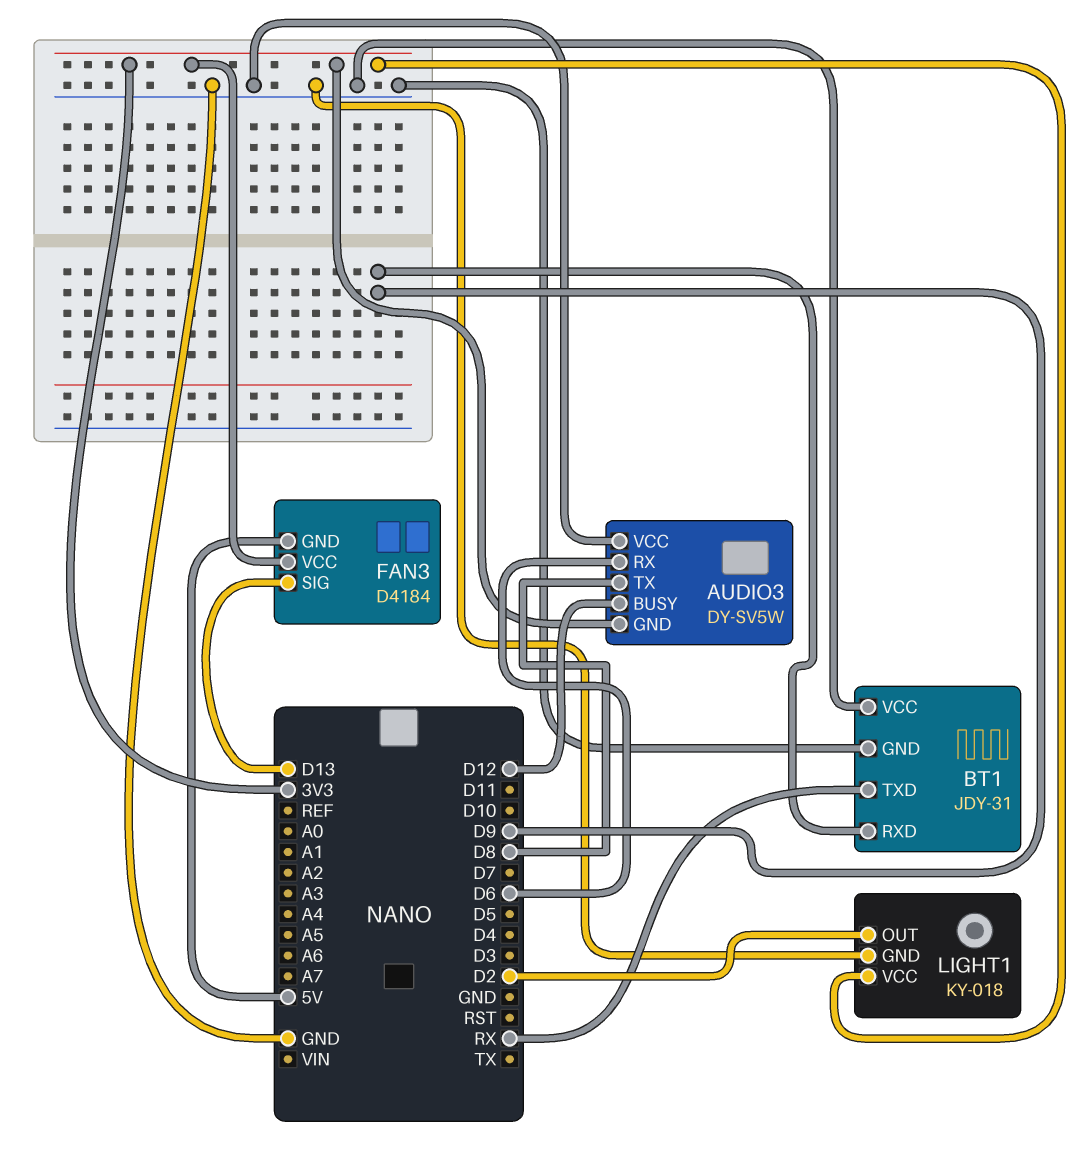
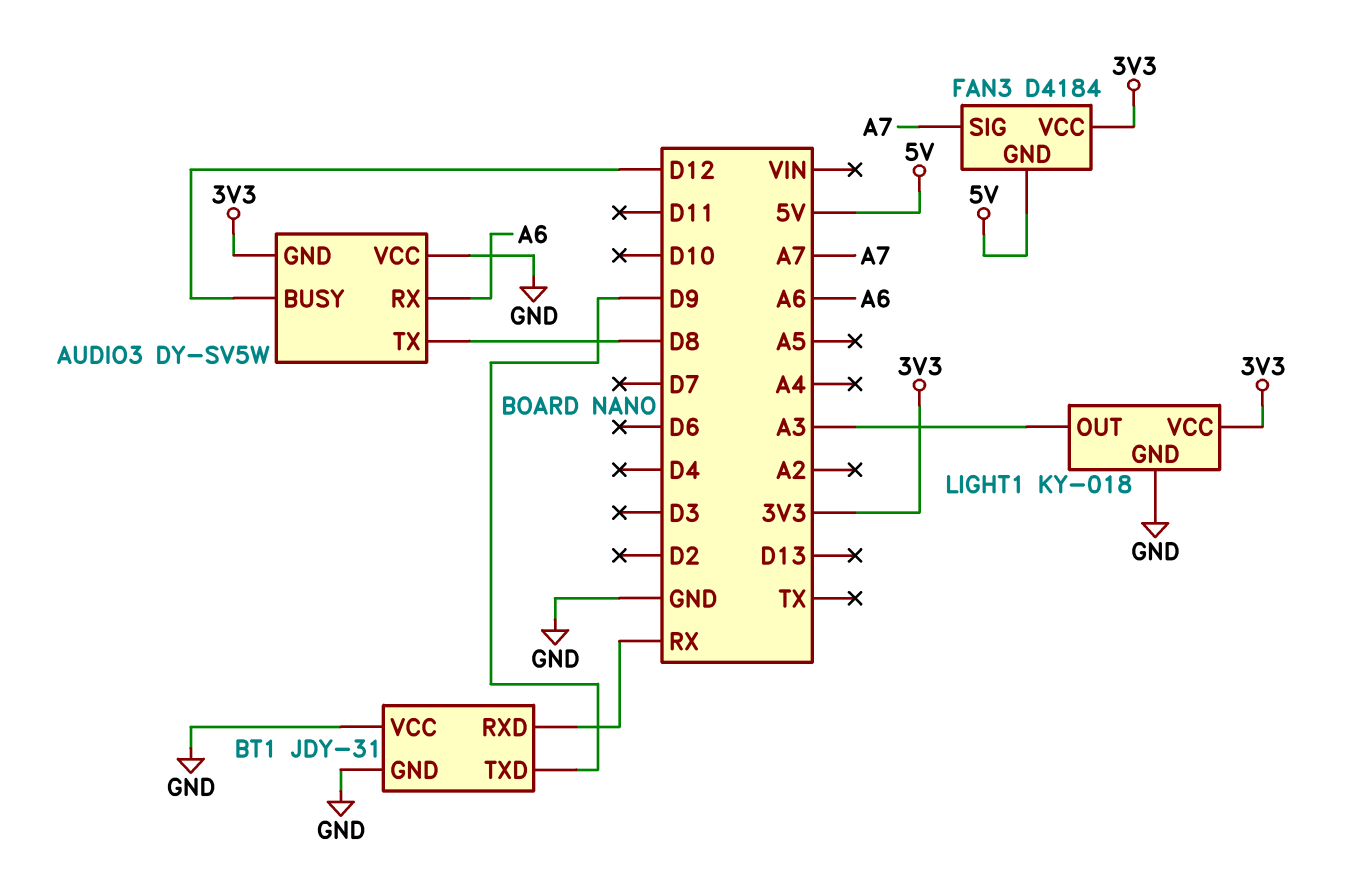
AUDIO3 pin RX: D6 -> A6
BT1 pin RXD: D9 -> RX
BT1 pin TXD: RX -> D9
FAN3 pin SIG: D13 -> A7
LIGHT1 pin OUT: D2 -> A3

